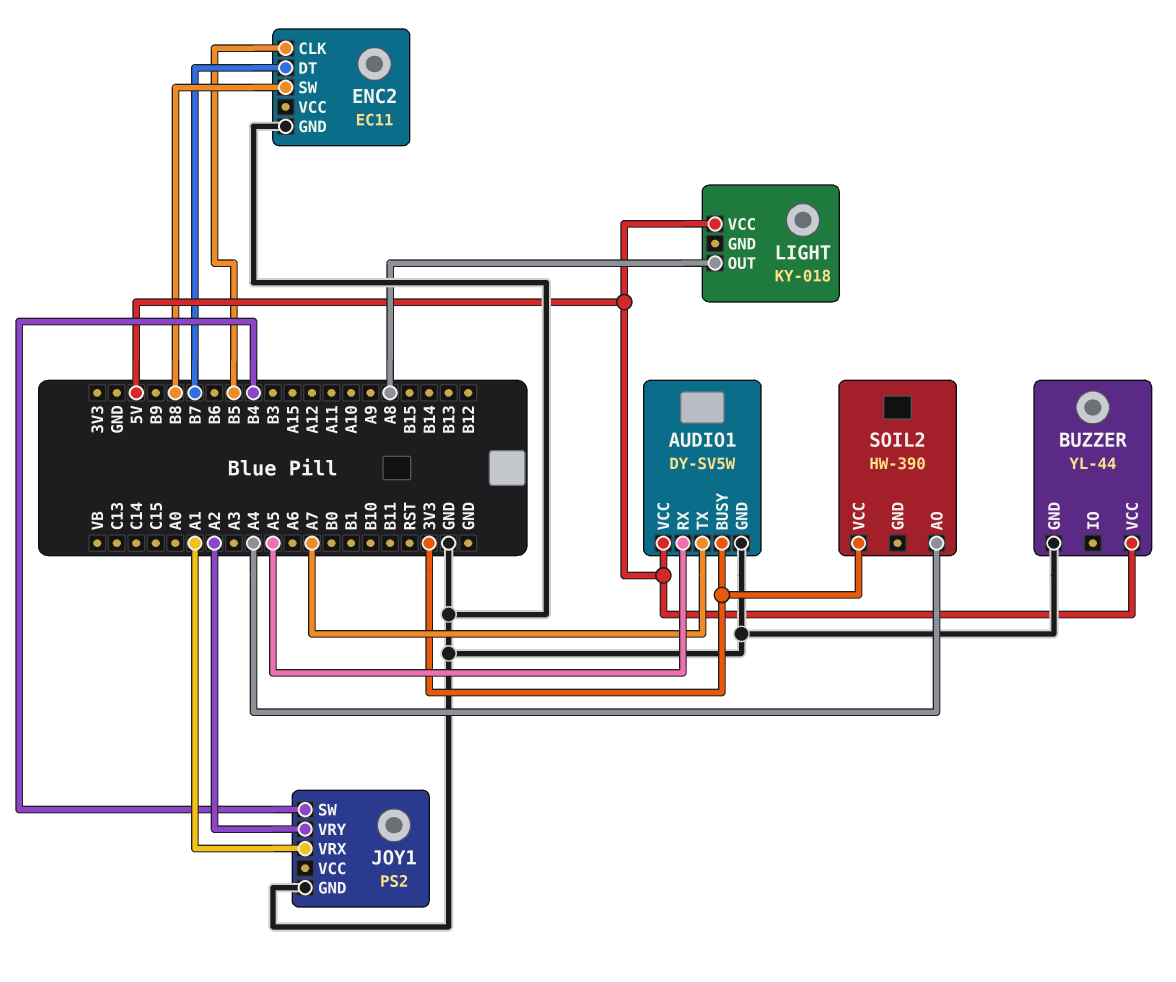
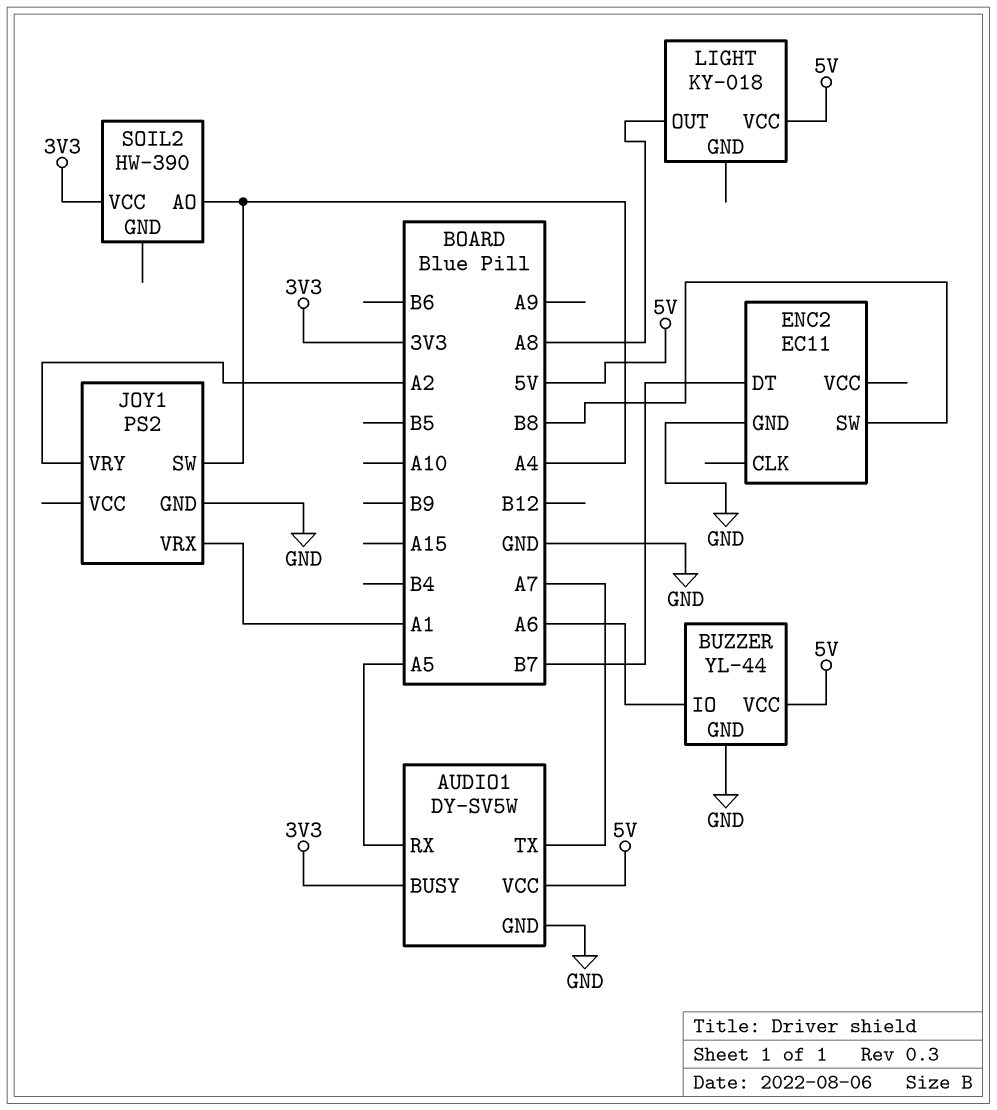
BUZZER pin IO: none -> A6
ENC2 pin CLK: B5 -> none
JOY1 pin SW: B4 -> A4

